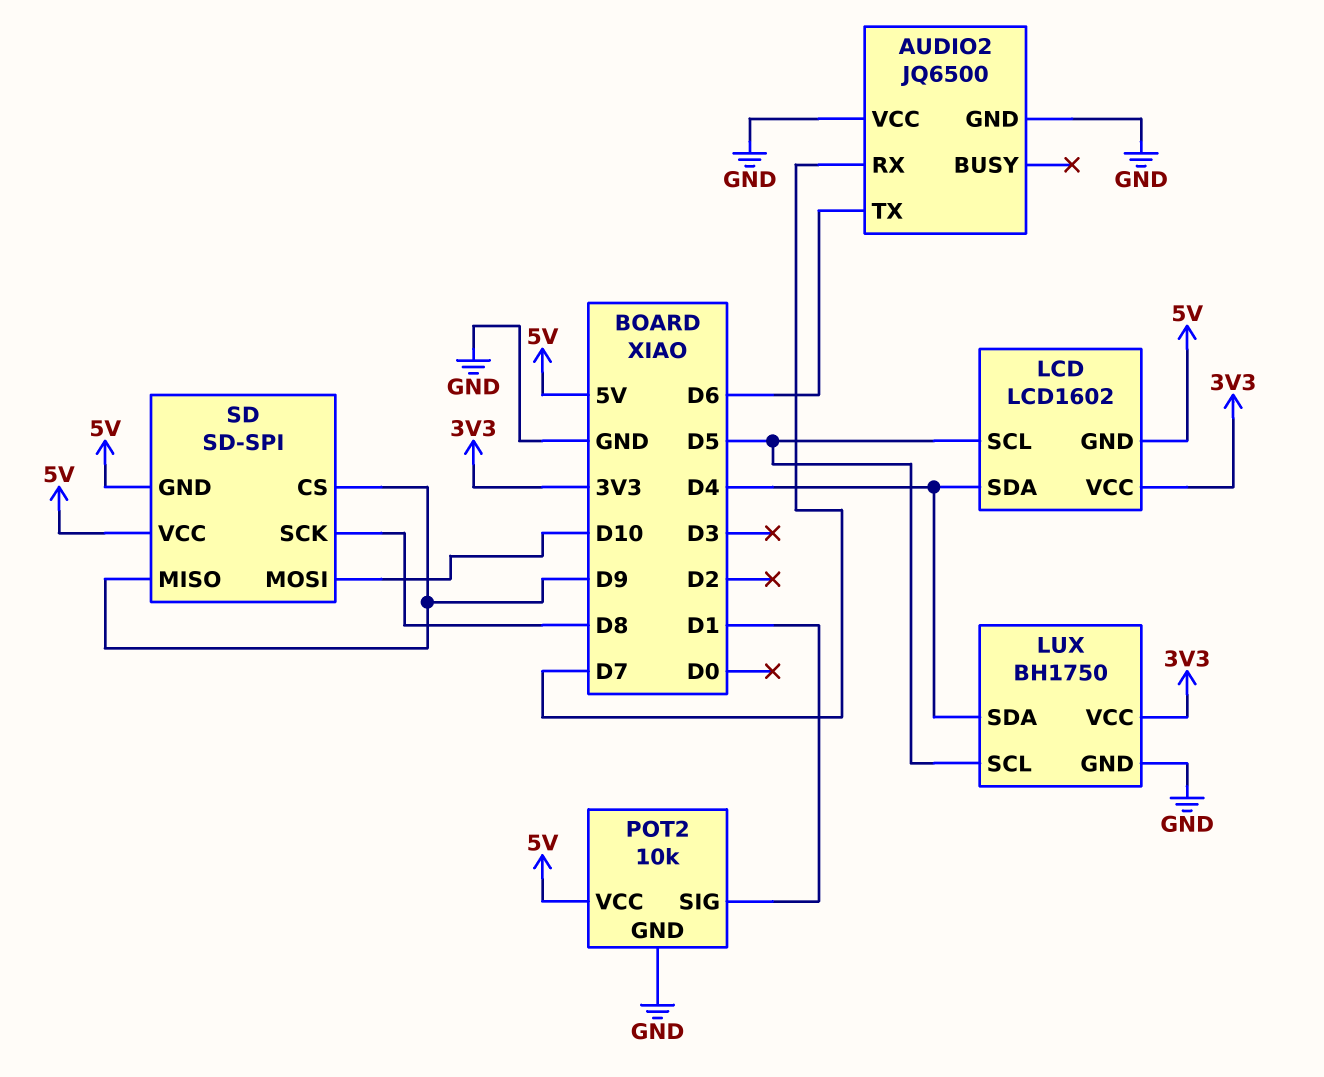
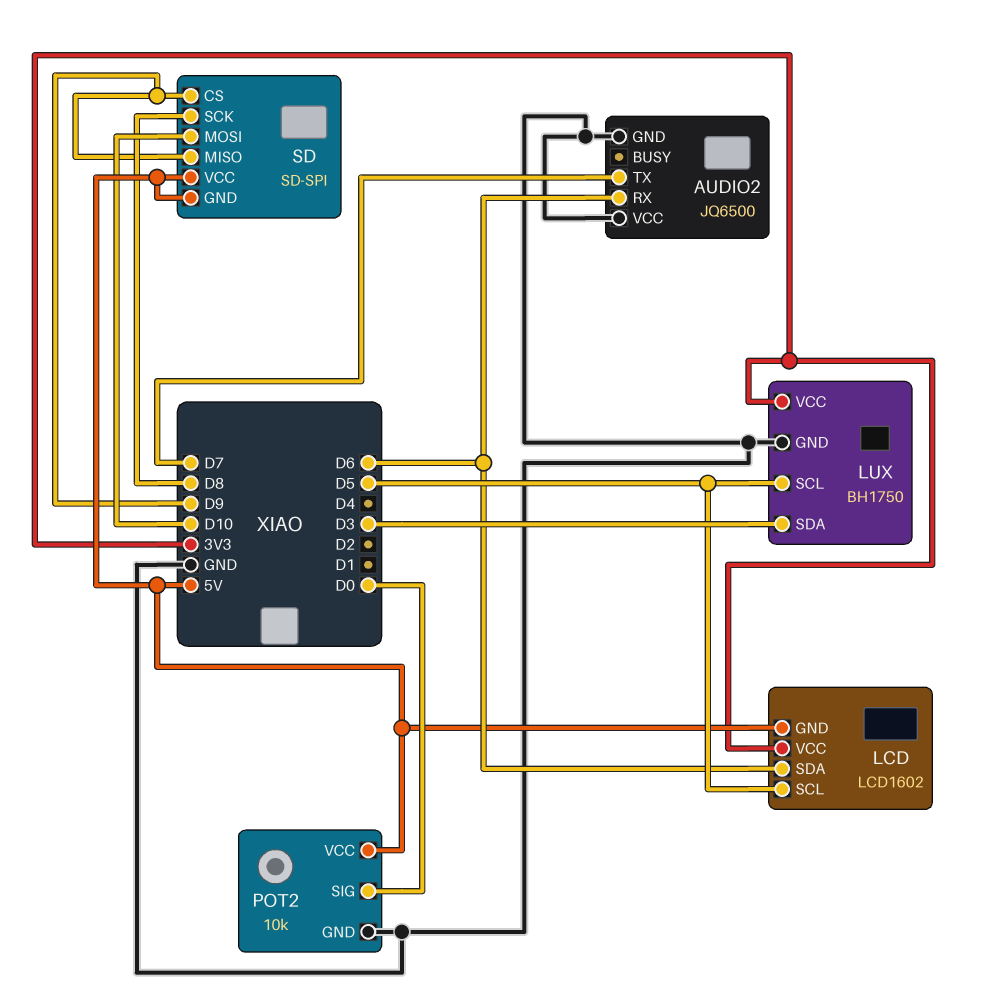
AUDIO2 pin RX: D7 -> D6
AUDIO2 pin TX: D6 -> D7
LCD pin SDA: D4 -> D6
LUX pin SDA: D4 -> D3
POT2 pin SIG: D1 -> D0

